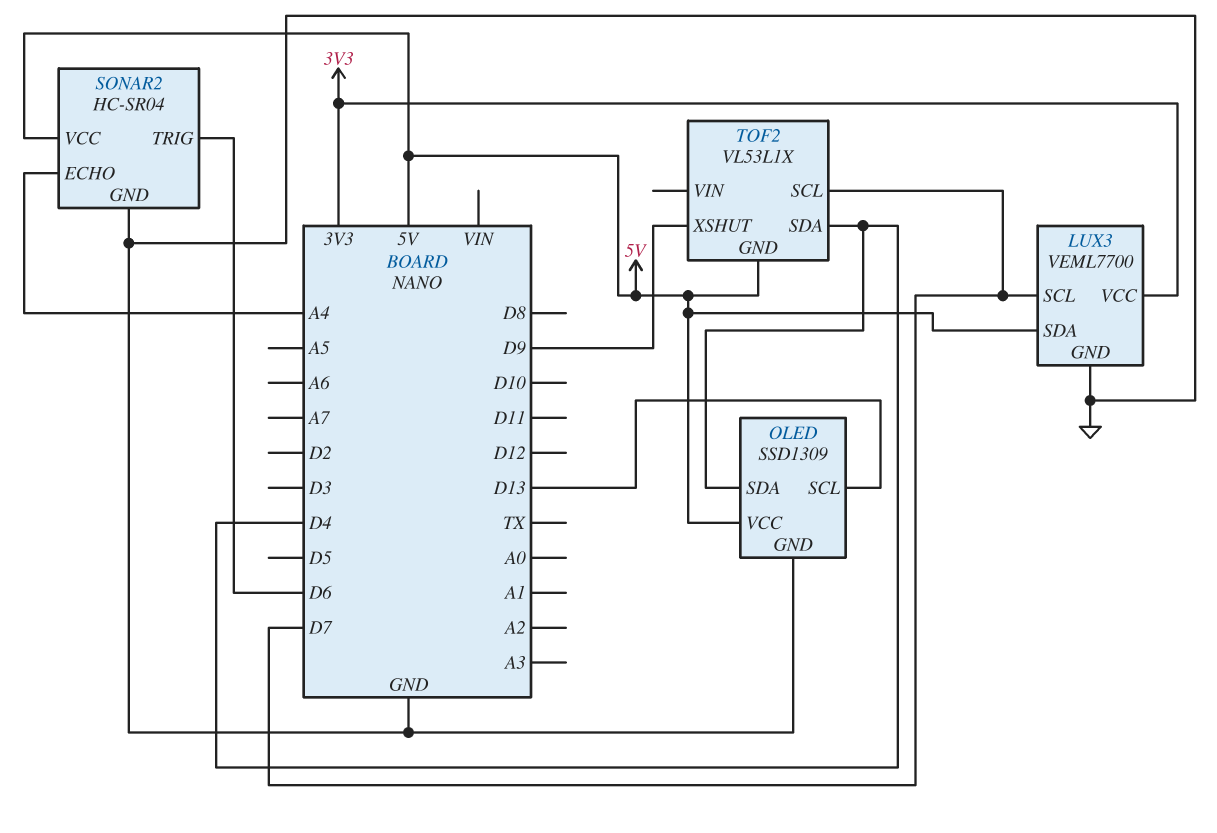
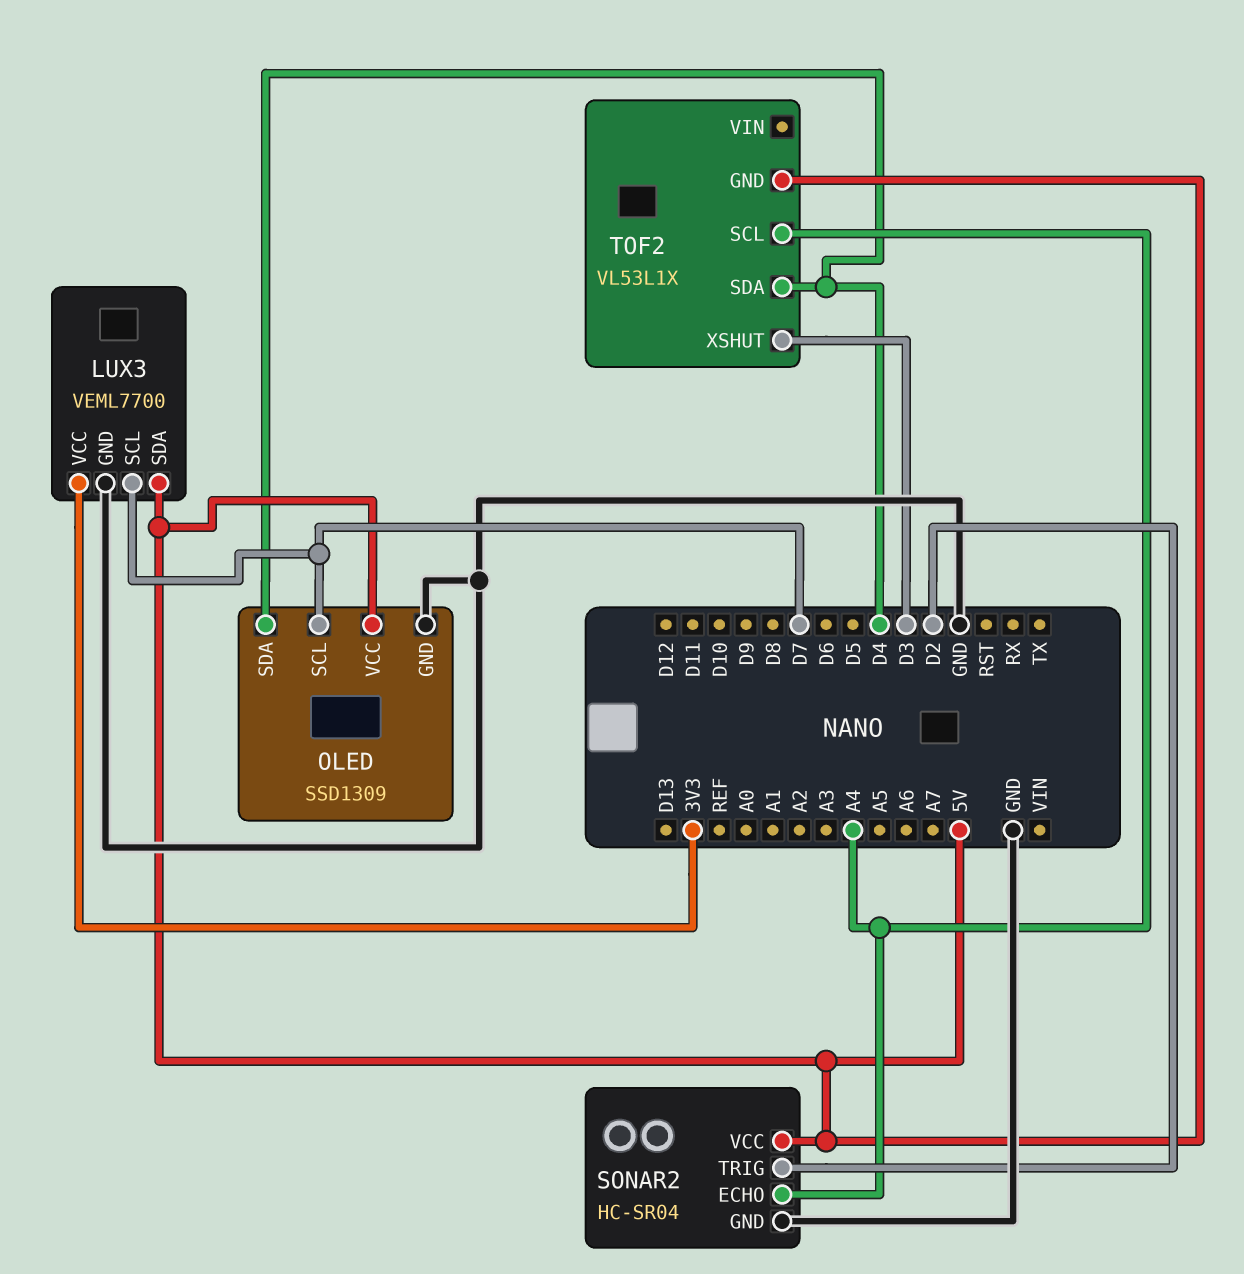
OLED pin SCL: D13 -> D7
SONAR2 pin TRIG: D6 -> D2
TOF2 pin SCL: D7 -> A4
TOF2 pin XSHUT: D9 -> D3

